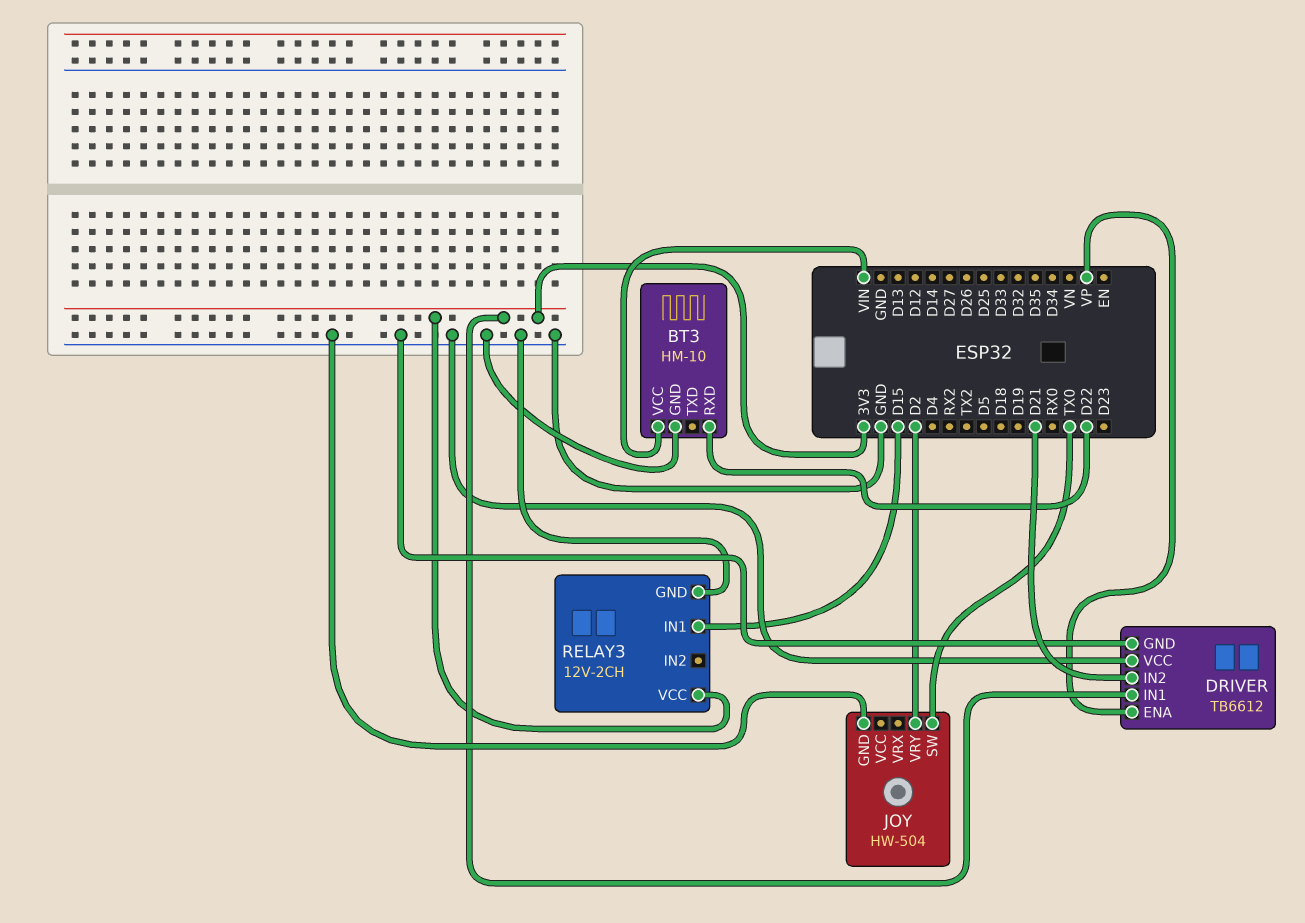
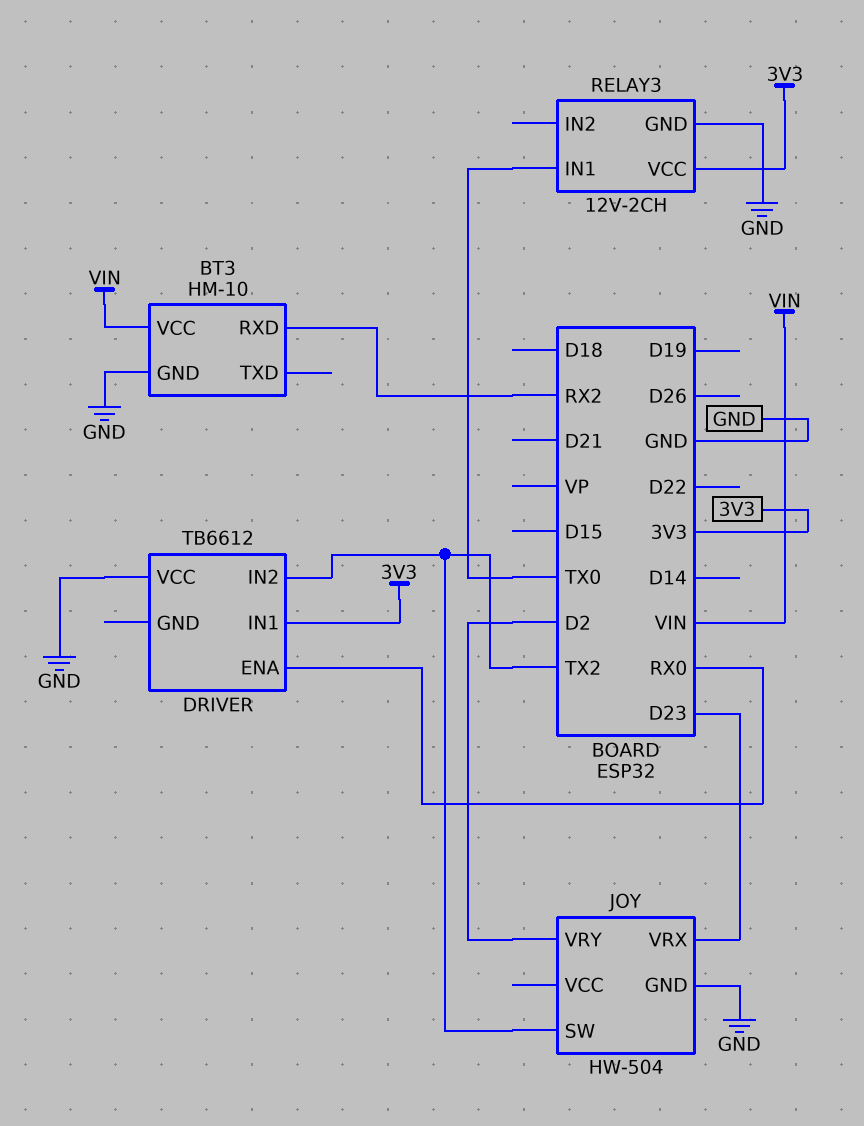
BT3 pin RXD: D22 -> RX2
DRIVER pin ENA: VP -> RX0
DRIVER pin GND: GND -> none
DRIVER pin IN2: D21 -> TX2
JOY pin SW: TX0 -> TX2
JOY pin VRX: none -> D23
RELAY3 pin IN1: D15 -> TX0

